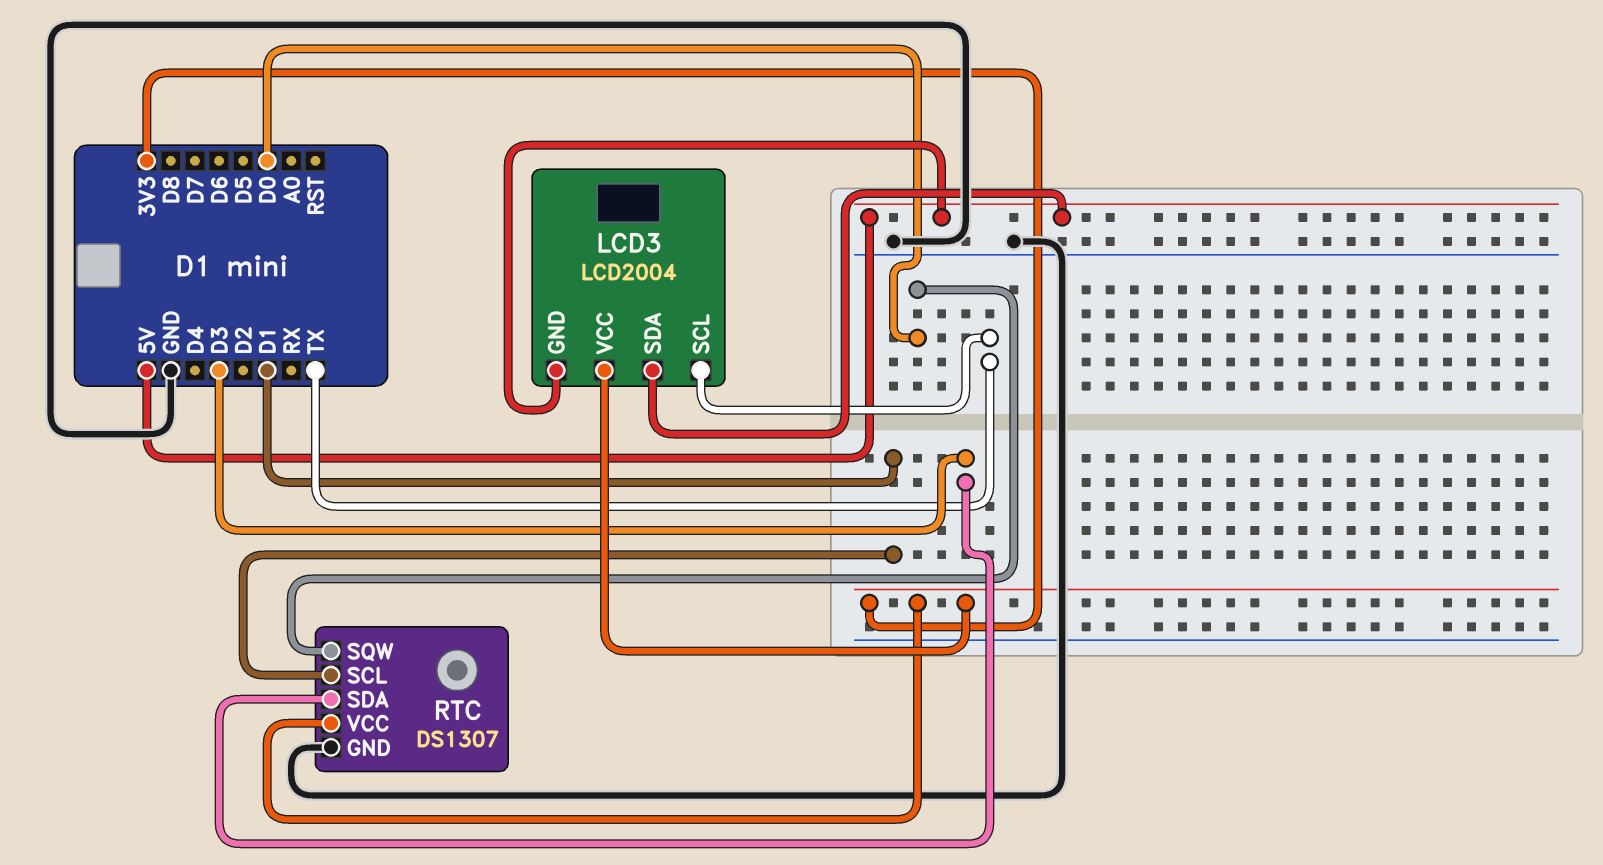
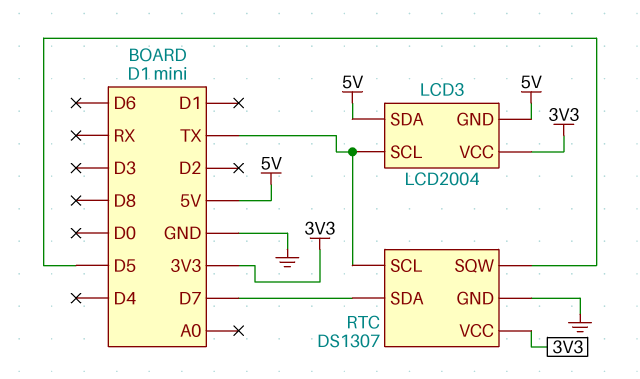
RTC pin SCL: D1 -> TX
RTC pin SDA: D3 -> D7
RTC pin SQW: D0 -> D5

